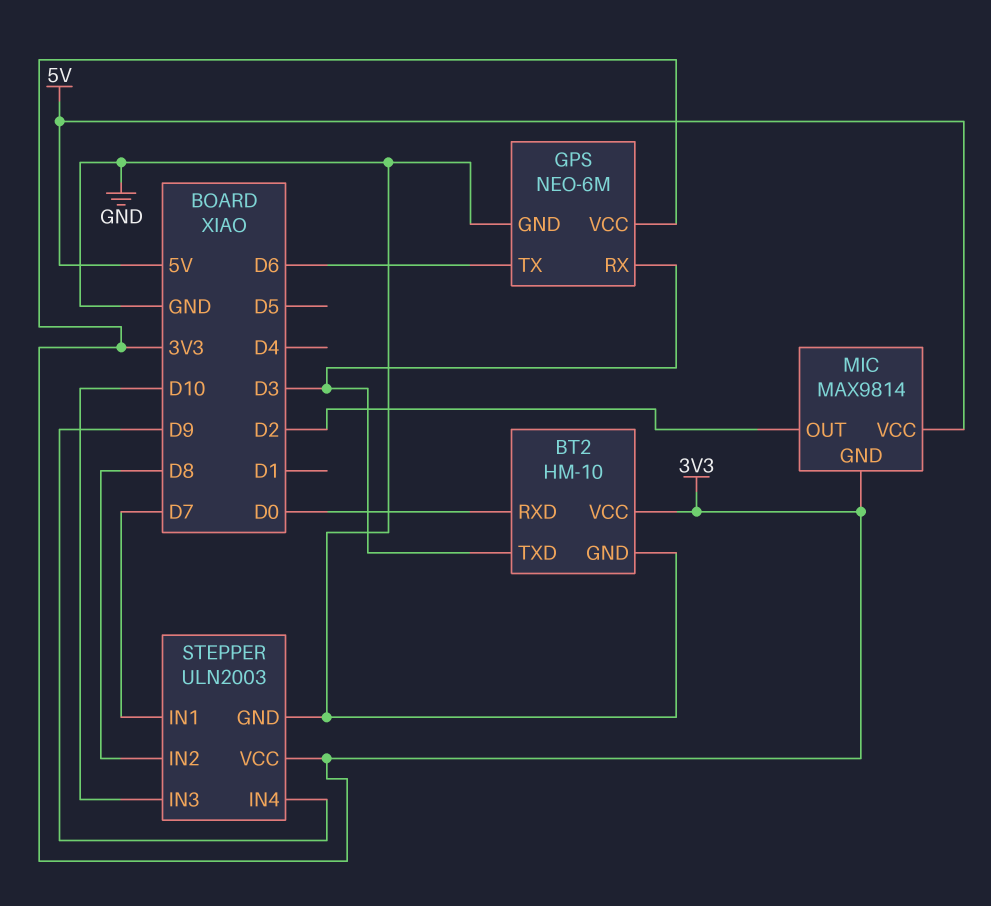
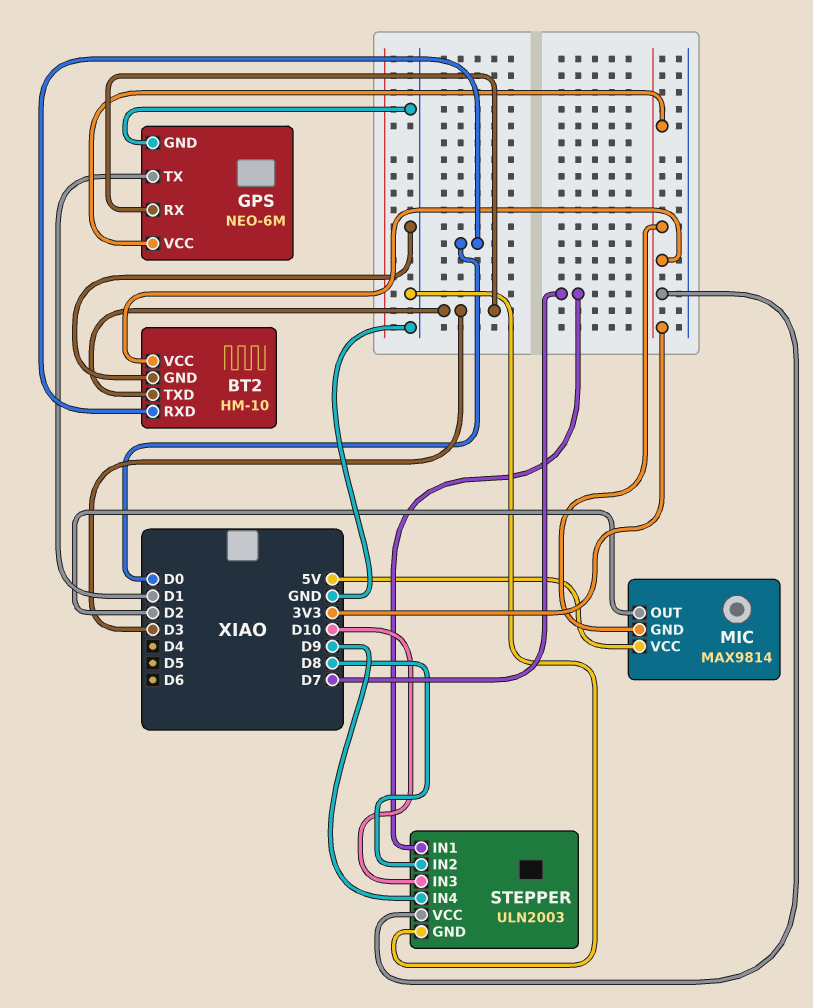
GPS pin TX: D6 -> D1

